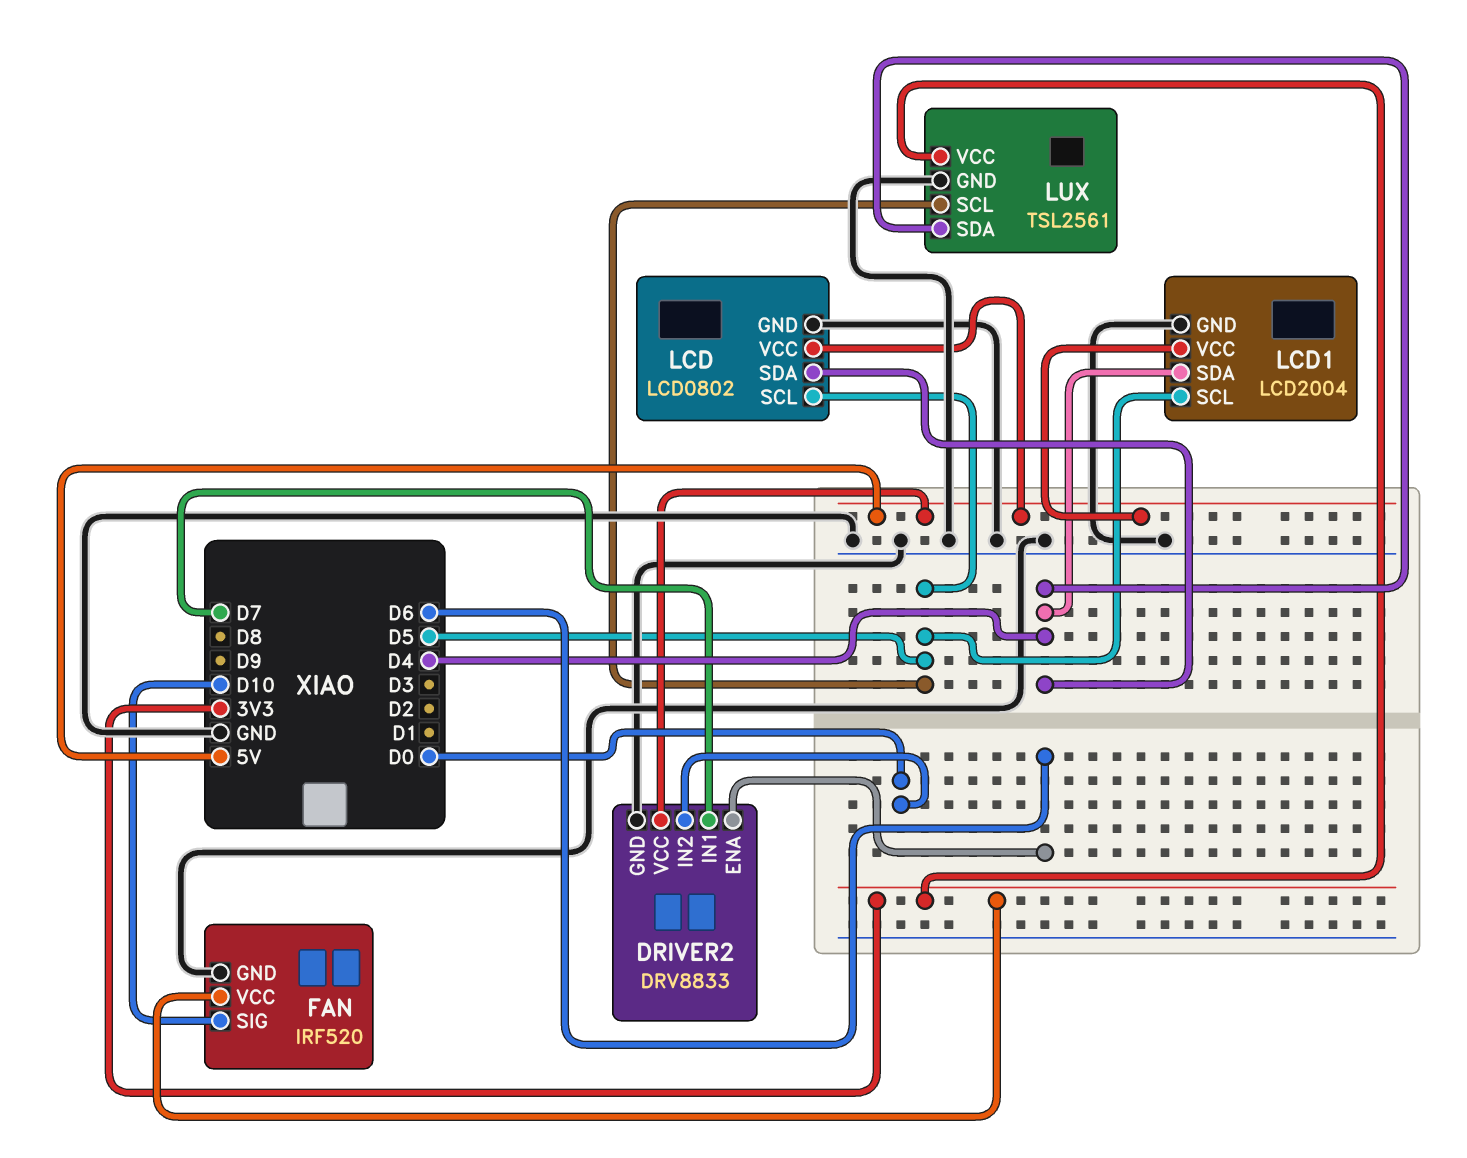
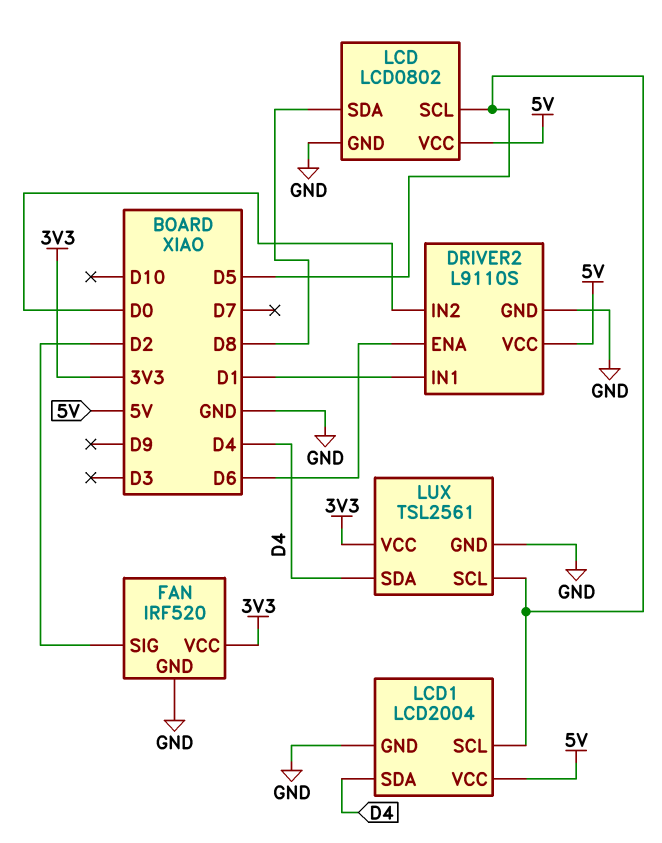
DRIVER2: DRV8833 -> L9110S
DRIVER2 pin IN1: D7 -> D1
FAN pin SIG: D10 -> D2
LCD pin SDA: D4 -> D8

